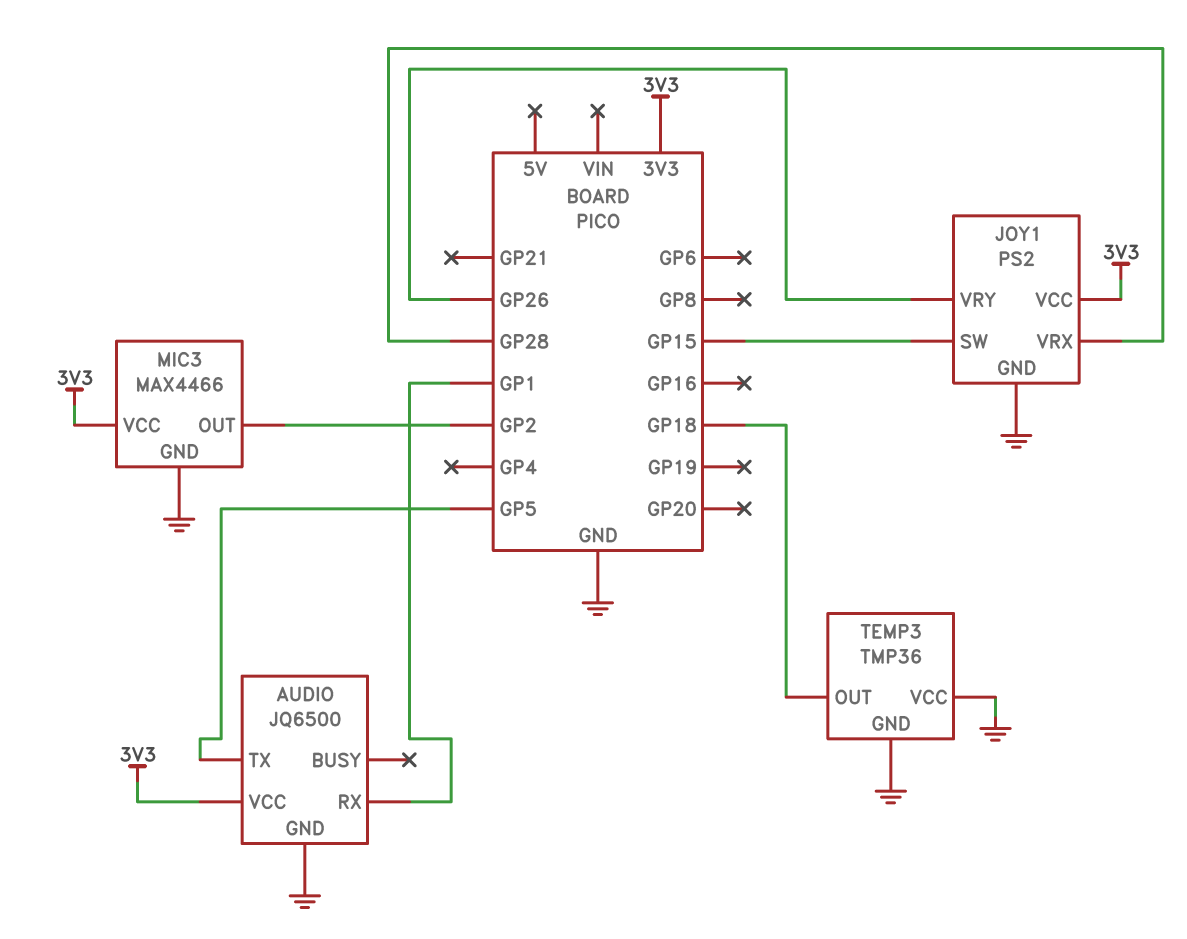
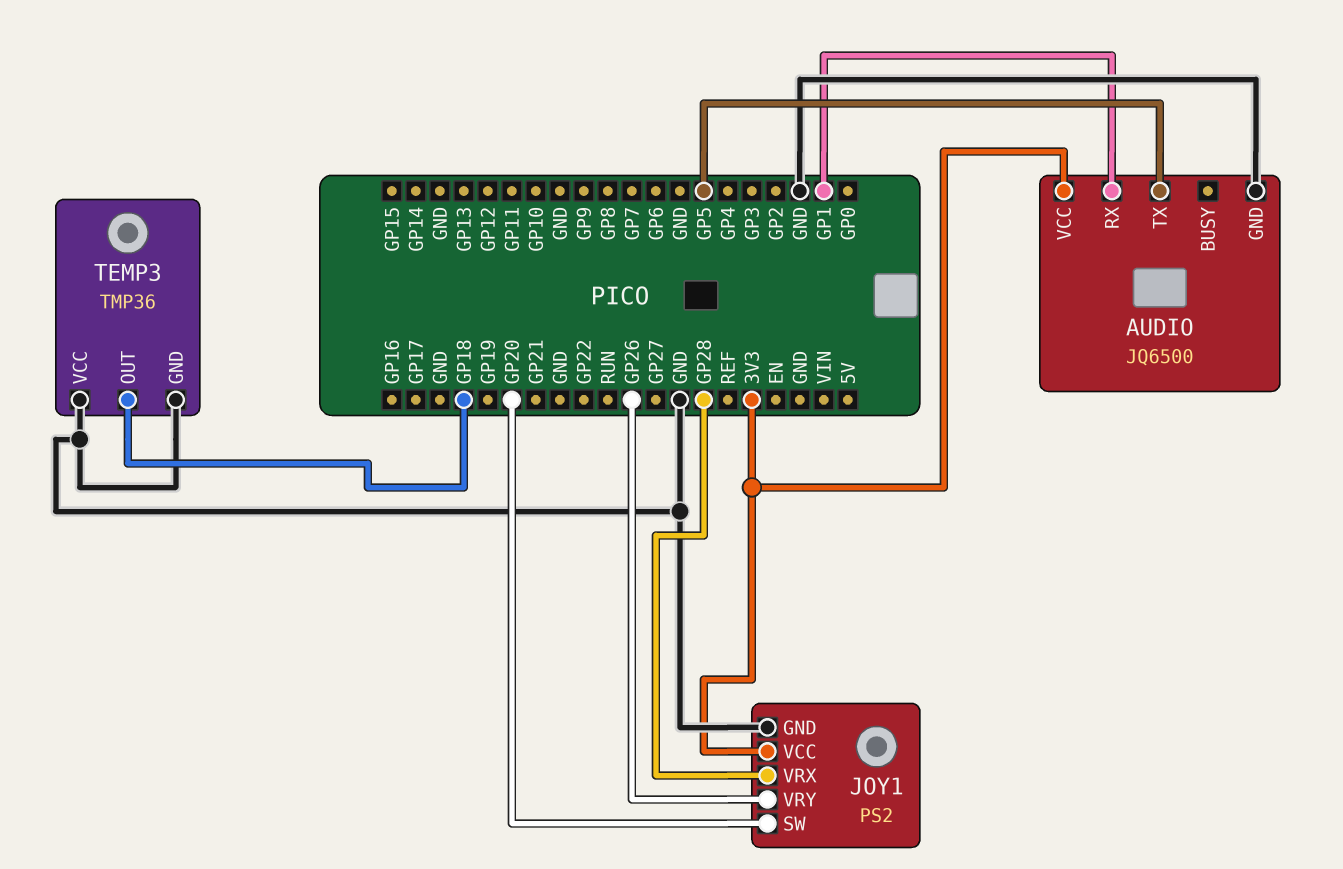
JOY1 pin SW: GP15 -> GP20
MIC3: MAX4466 -> none
MIC3 pin GND: GND -> none
MIC3 pin OUT: GP2 -> none
MIC3 pin VCC: 3V3 -> none

